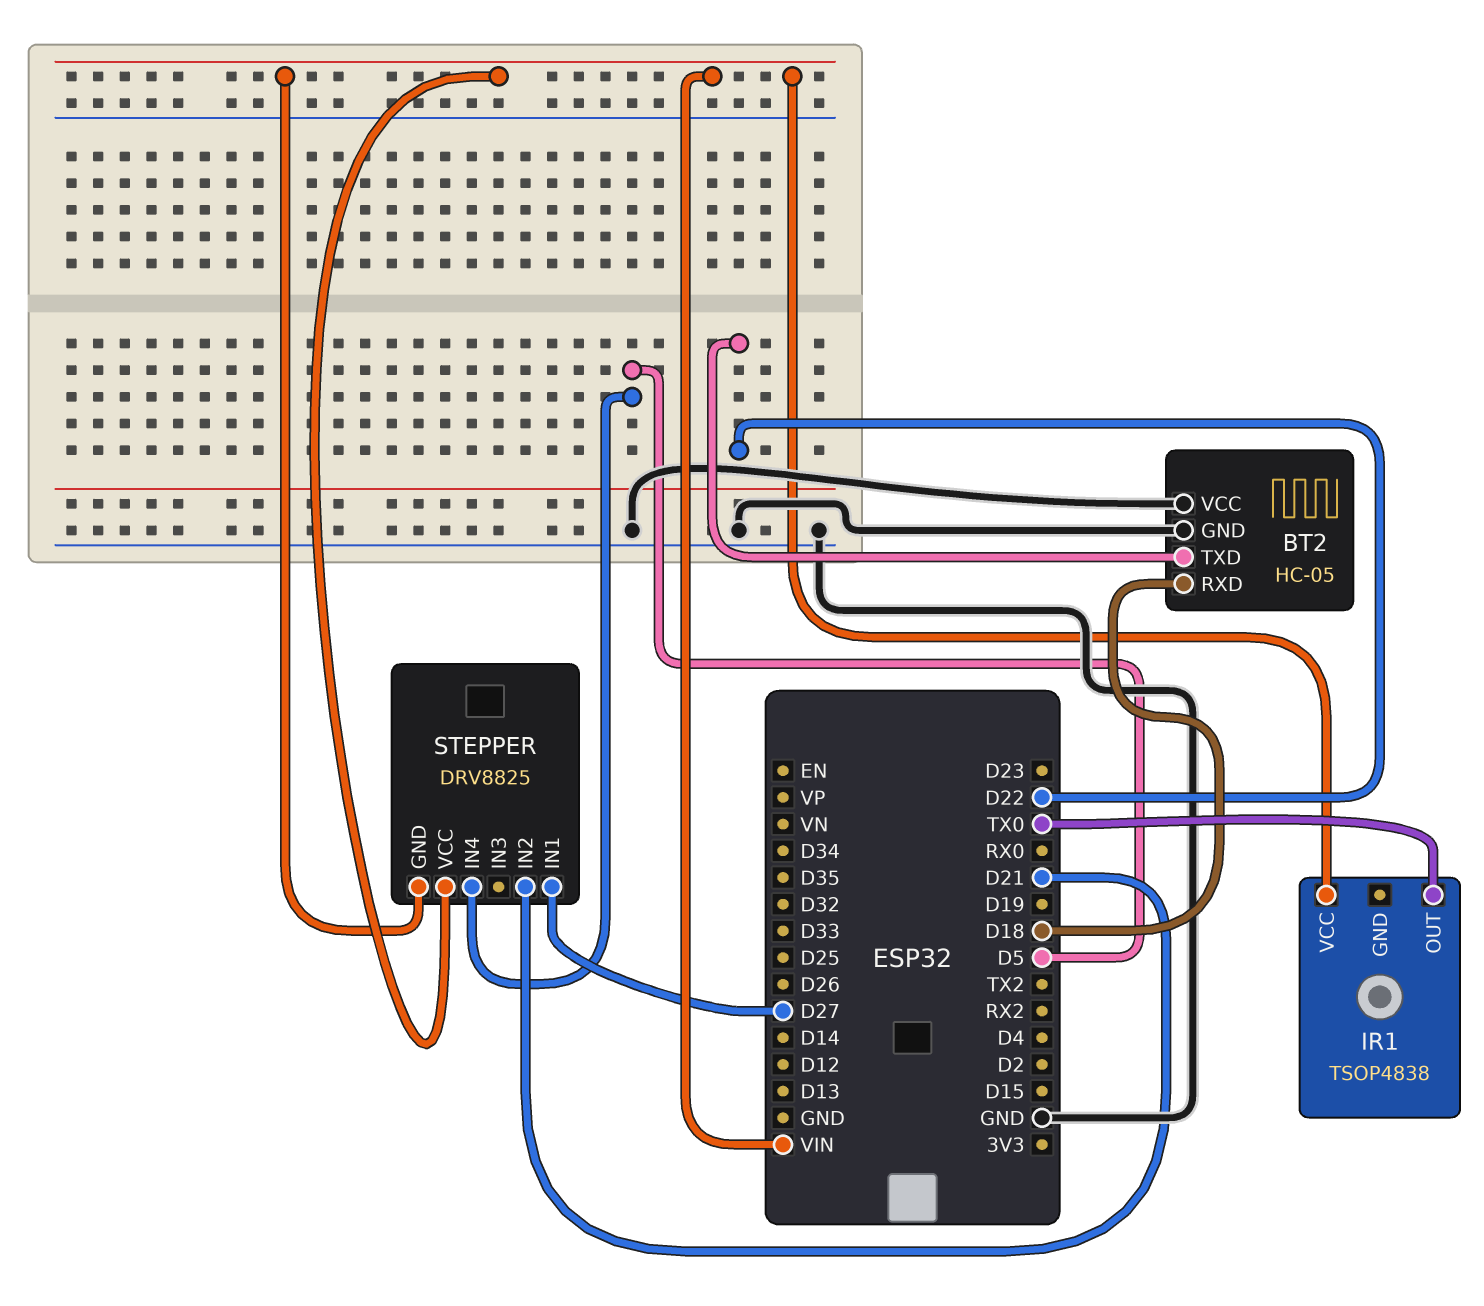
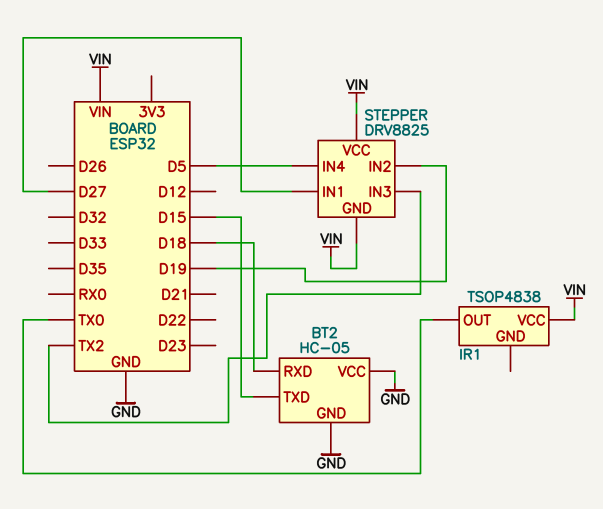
BT2 pin TXD: D22 -> D15
STEPPER pin IN2: D21 -> D19
STEPPER pin IN3: none -> TX2

